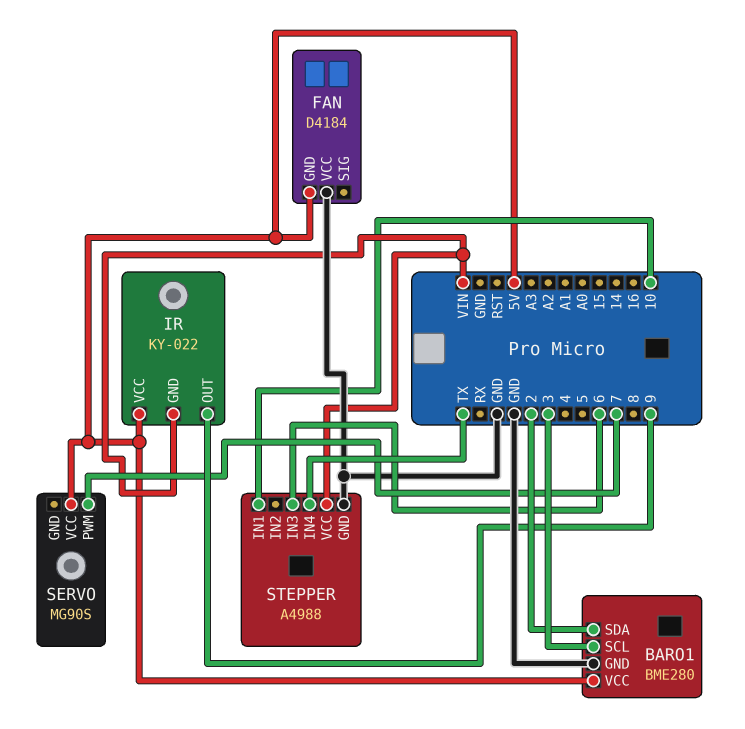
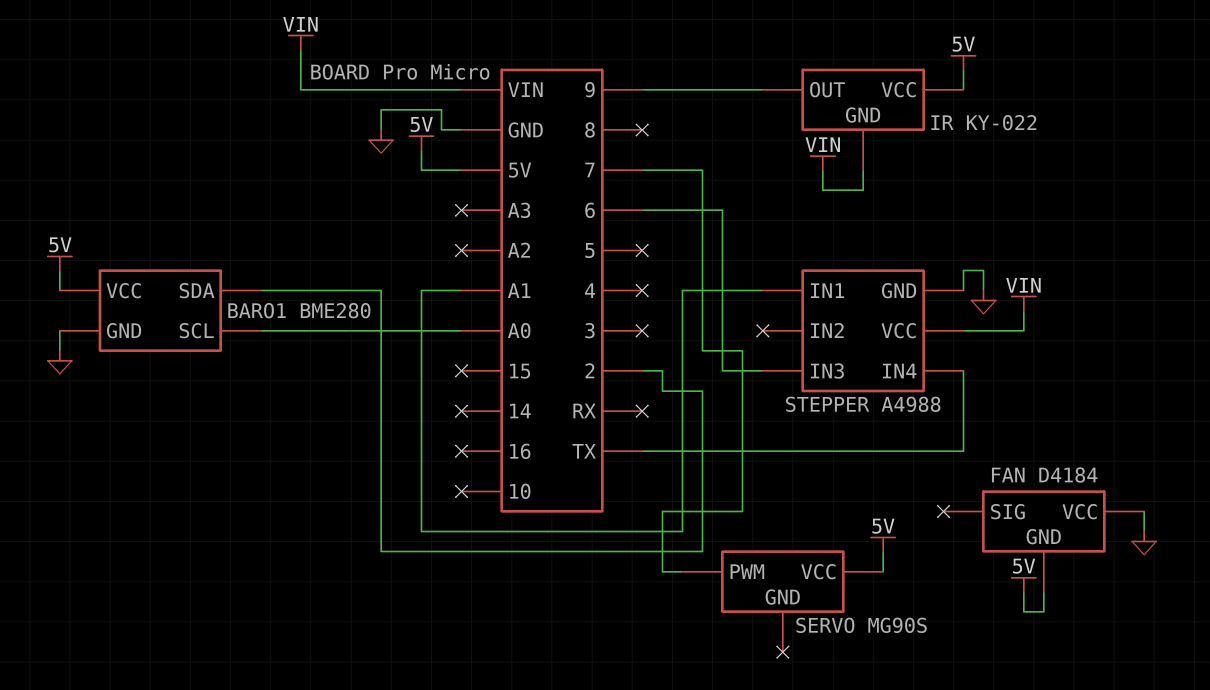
BARO1 pin SCL: 3 -> A0
STEPPER pin IN1: 10 -> A1

